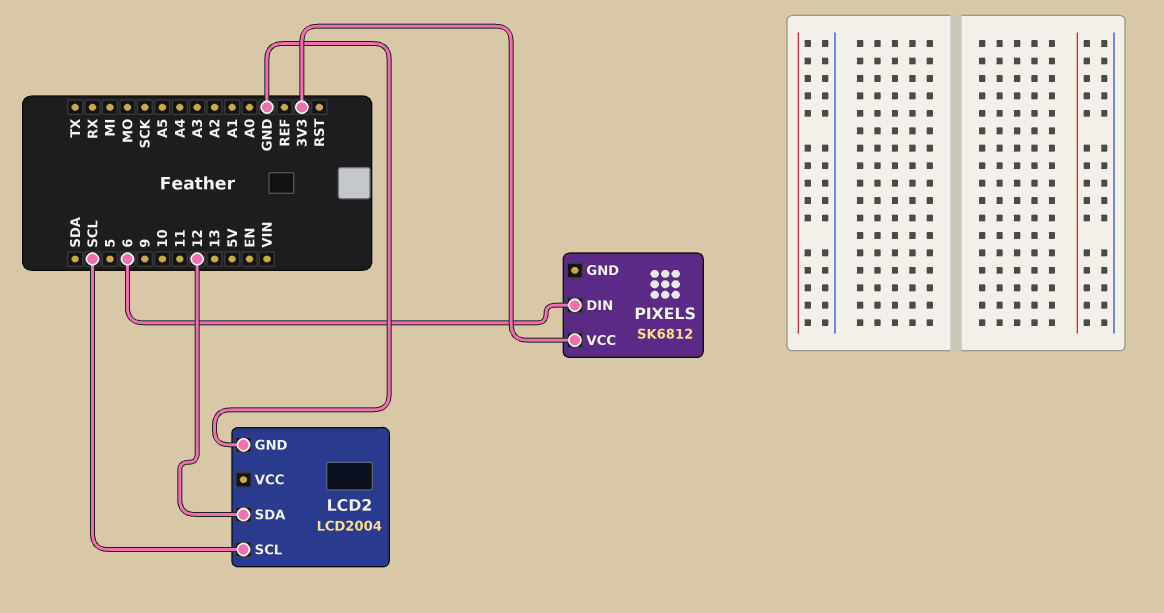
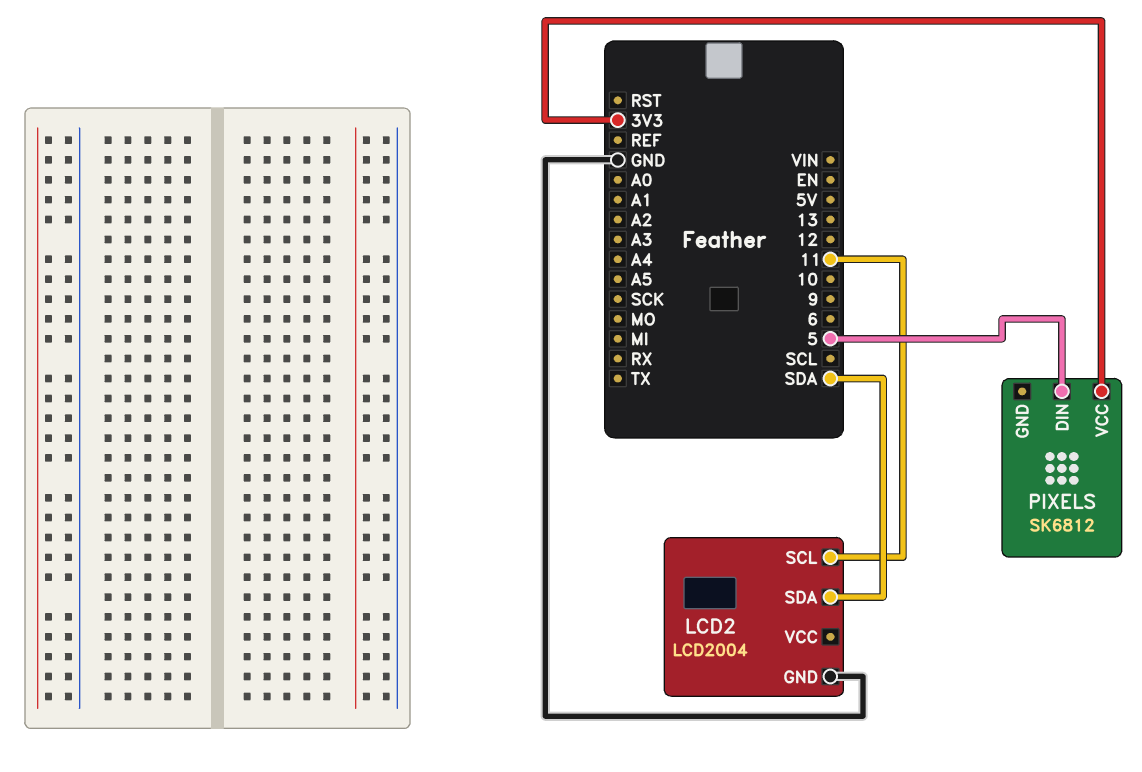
LCD2 pin SCL: SCL -> 11
LCD2 pin SDA: 12 -> SDA
PIXELS pin DIN: 6 -> 5

